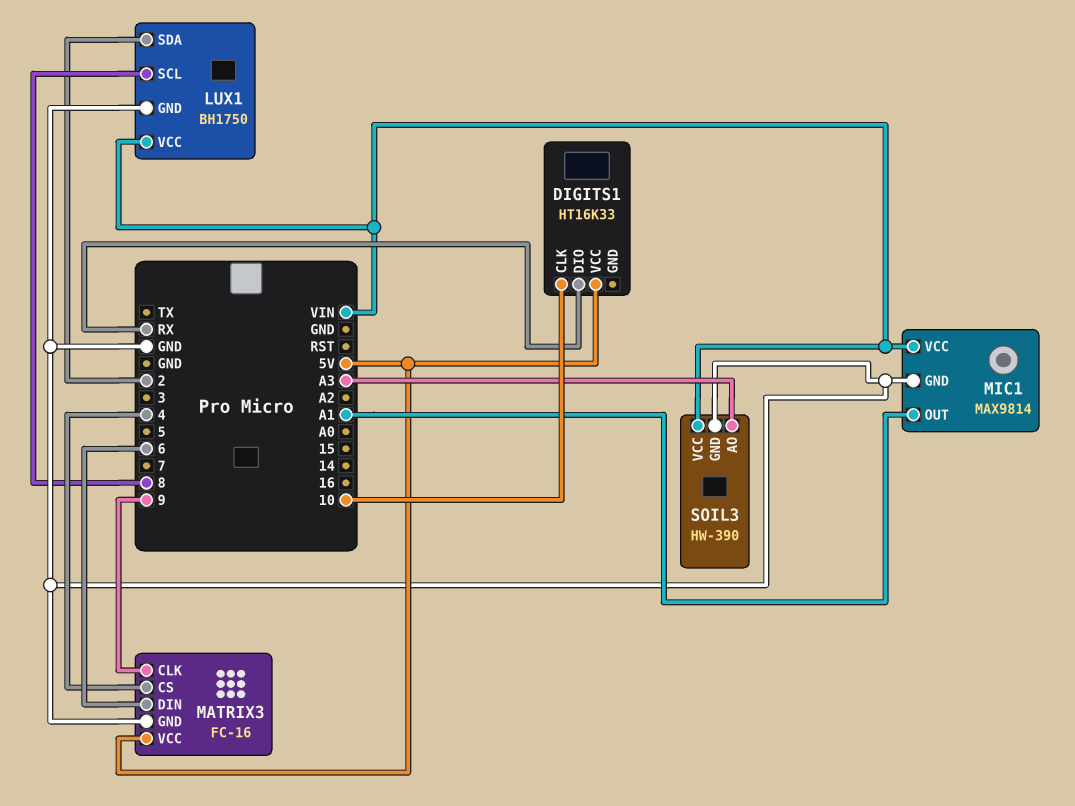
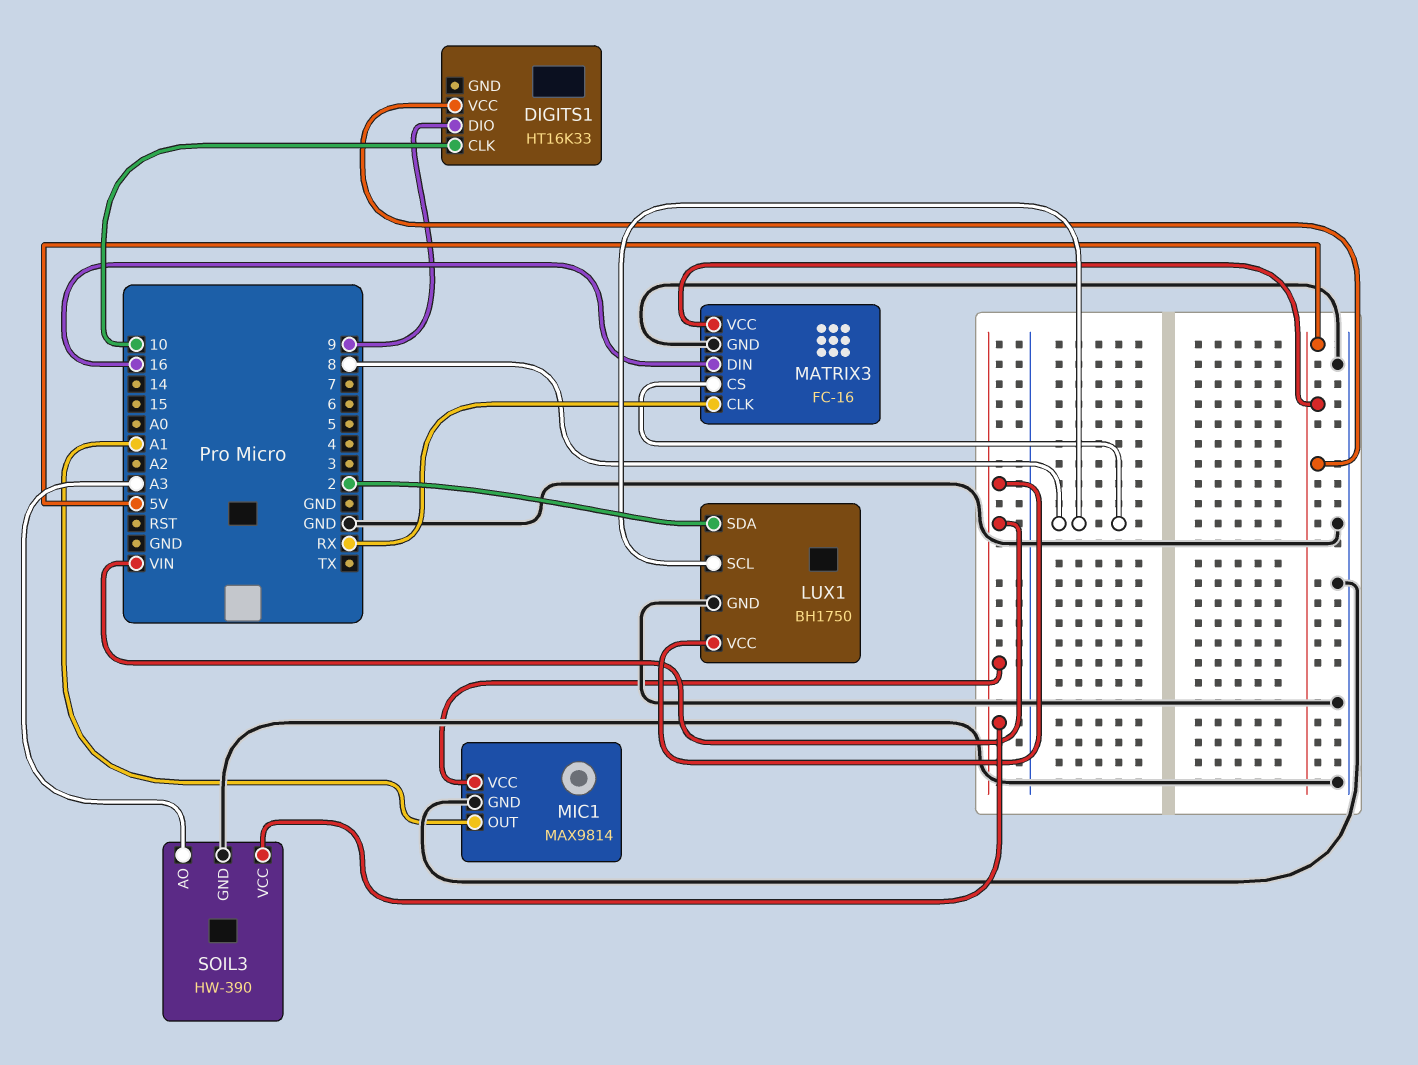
DIGITS1 pin DIO: RX -> 9
MATRIX3 pin CLK: 9 -> RX
MATRIX3 pin CS: 4 -> 8
MATRIX3 pin DIN: 6 -> 16

